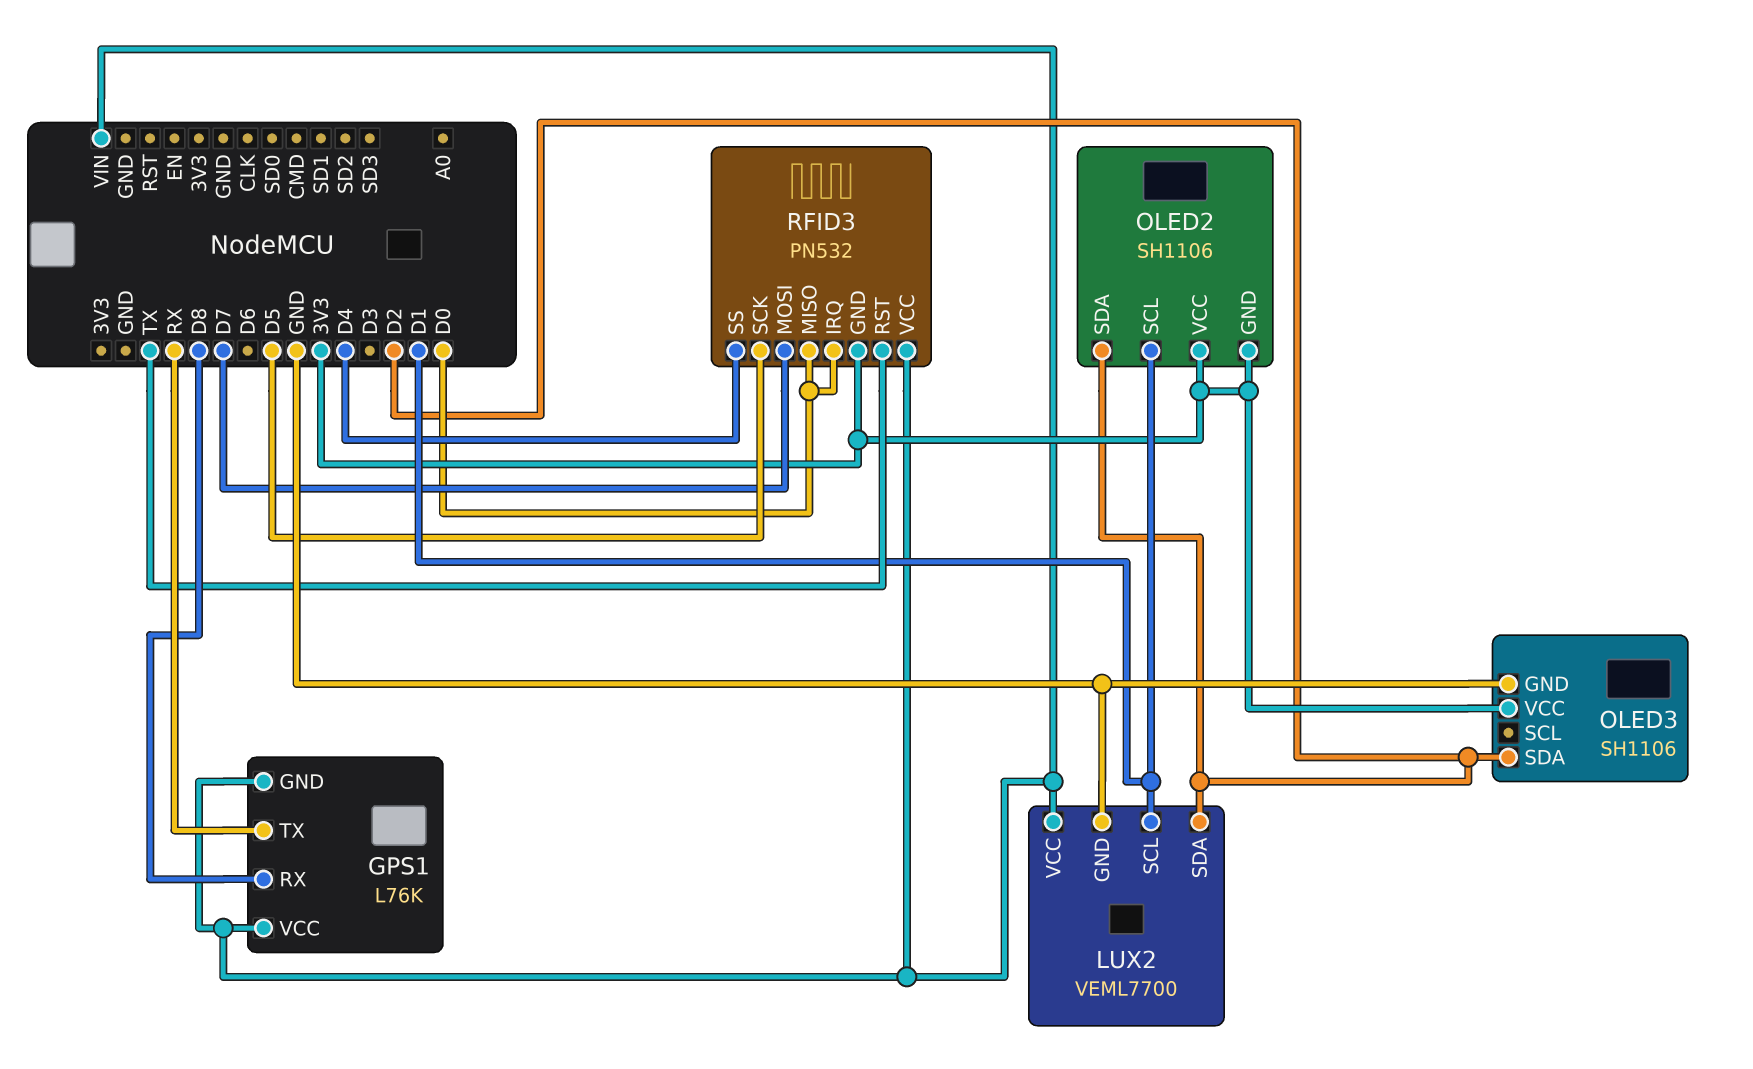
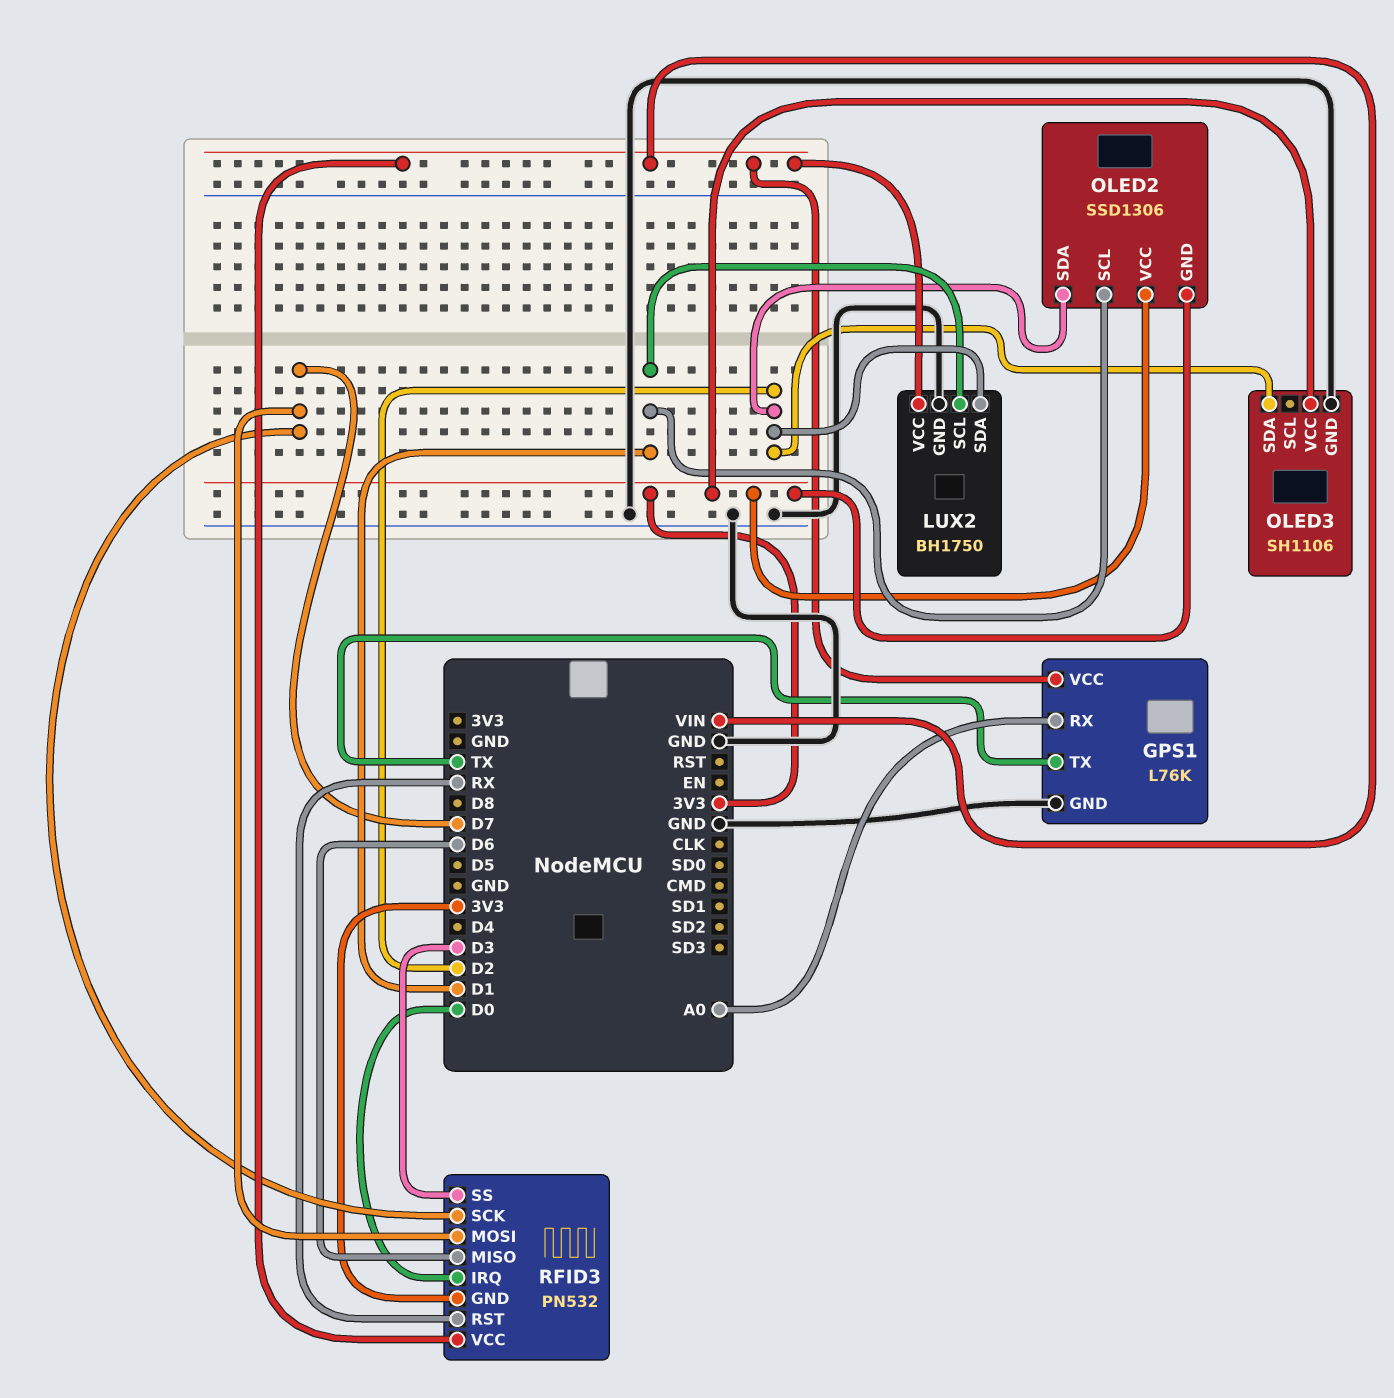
GPS1 pin GND: VIN -> GND
GPS1 pin RX: D8 -> A0
GPS1 pin TX: RX -> TX
LUX2: VEML7700 -> BH1750
OLED2: SH1106 -> SSD1306
RFID3 pin MISO: D0 -> D6
RFID3 pin RST: TX -> RX
RFID3 pin SCK: D5 -> D7
RFID3 pin SS: D4 -> D3

